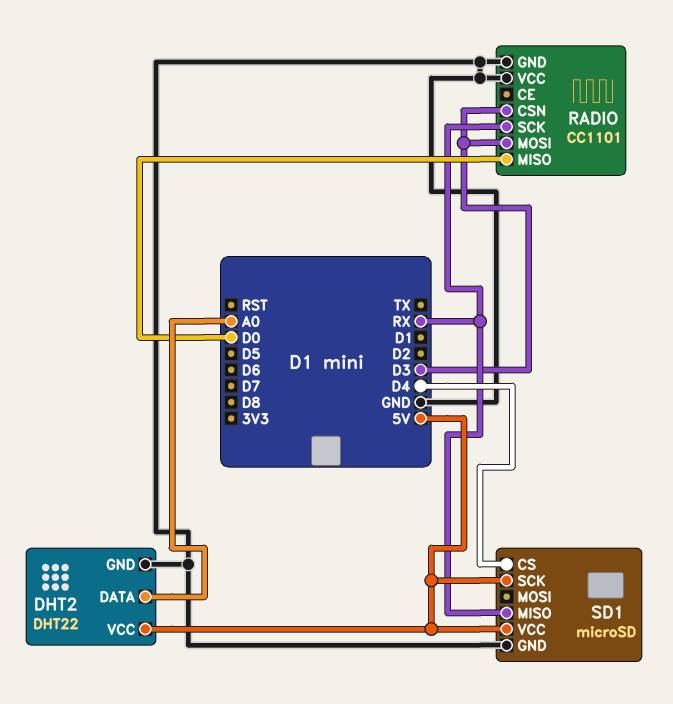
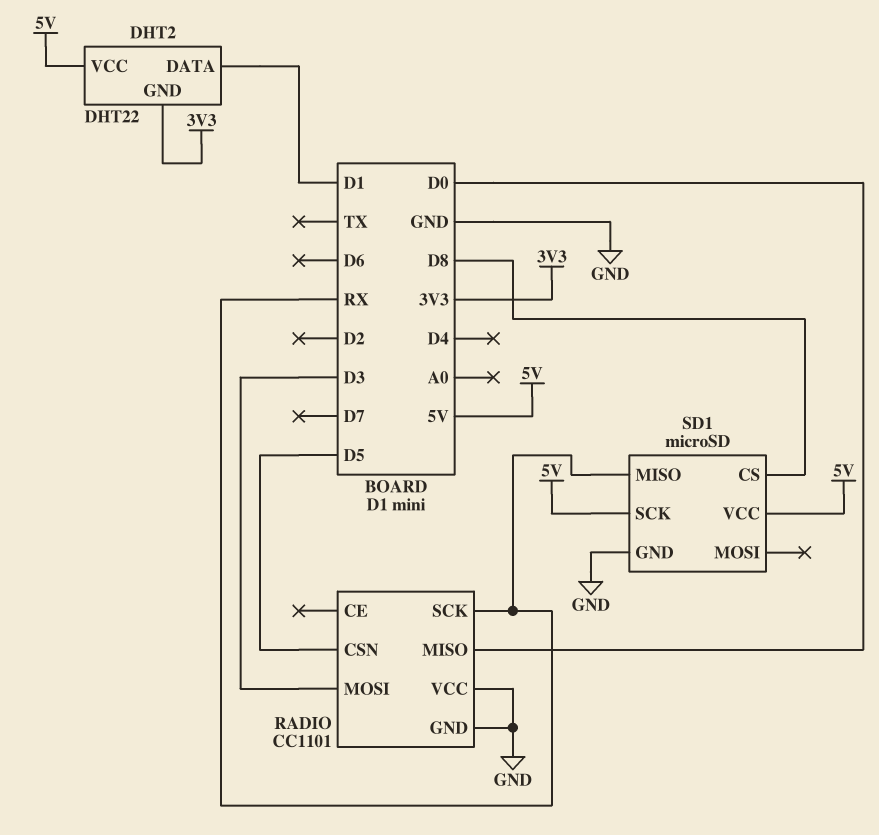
DHT2 pin DATA: A0 -> D1
DHT2 pin GND: GND -> 3V3
RADIO pin CSN: D3 -> D5
SD1 pin CS: D4 -> D8

